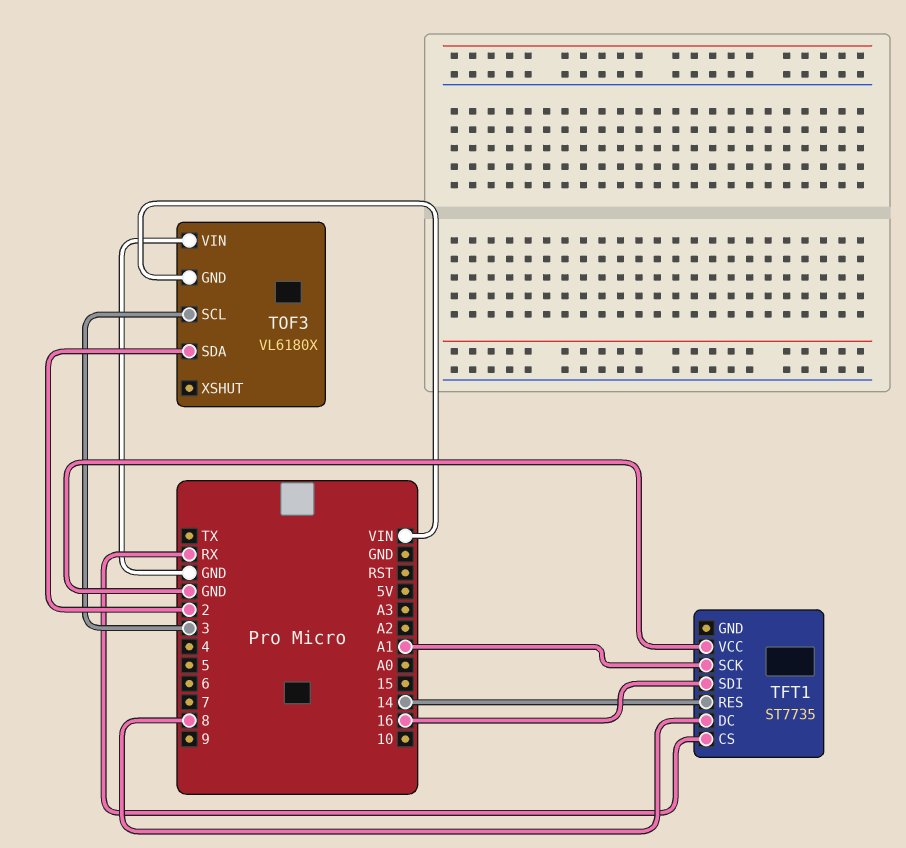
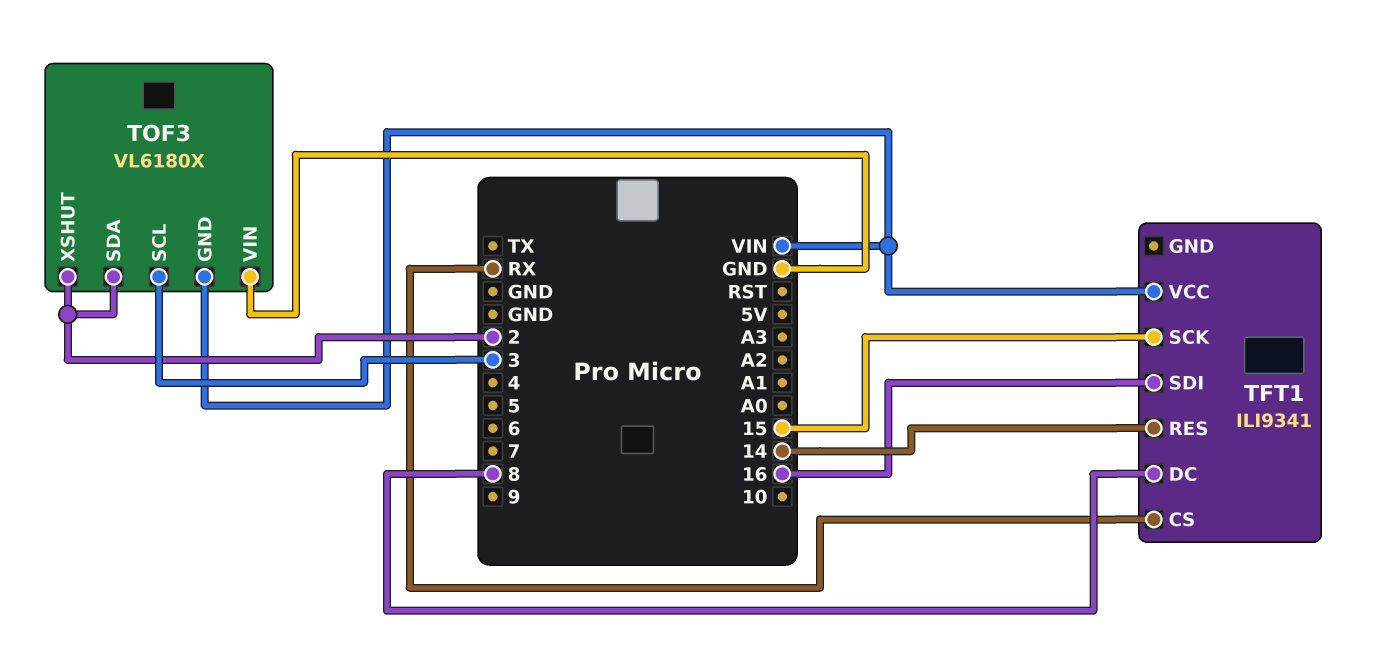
TFT1: ST7735 -> ILI9341
TFT1 pin SCK: A1 -> 15
TFT1 pin VCC: GND -> VIN
TOF3 pin XSHUT: none -> 2

